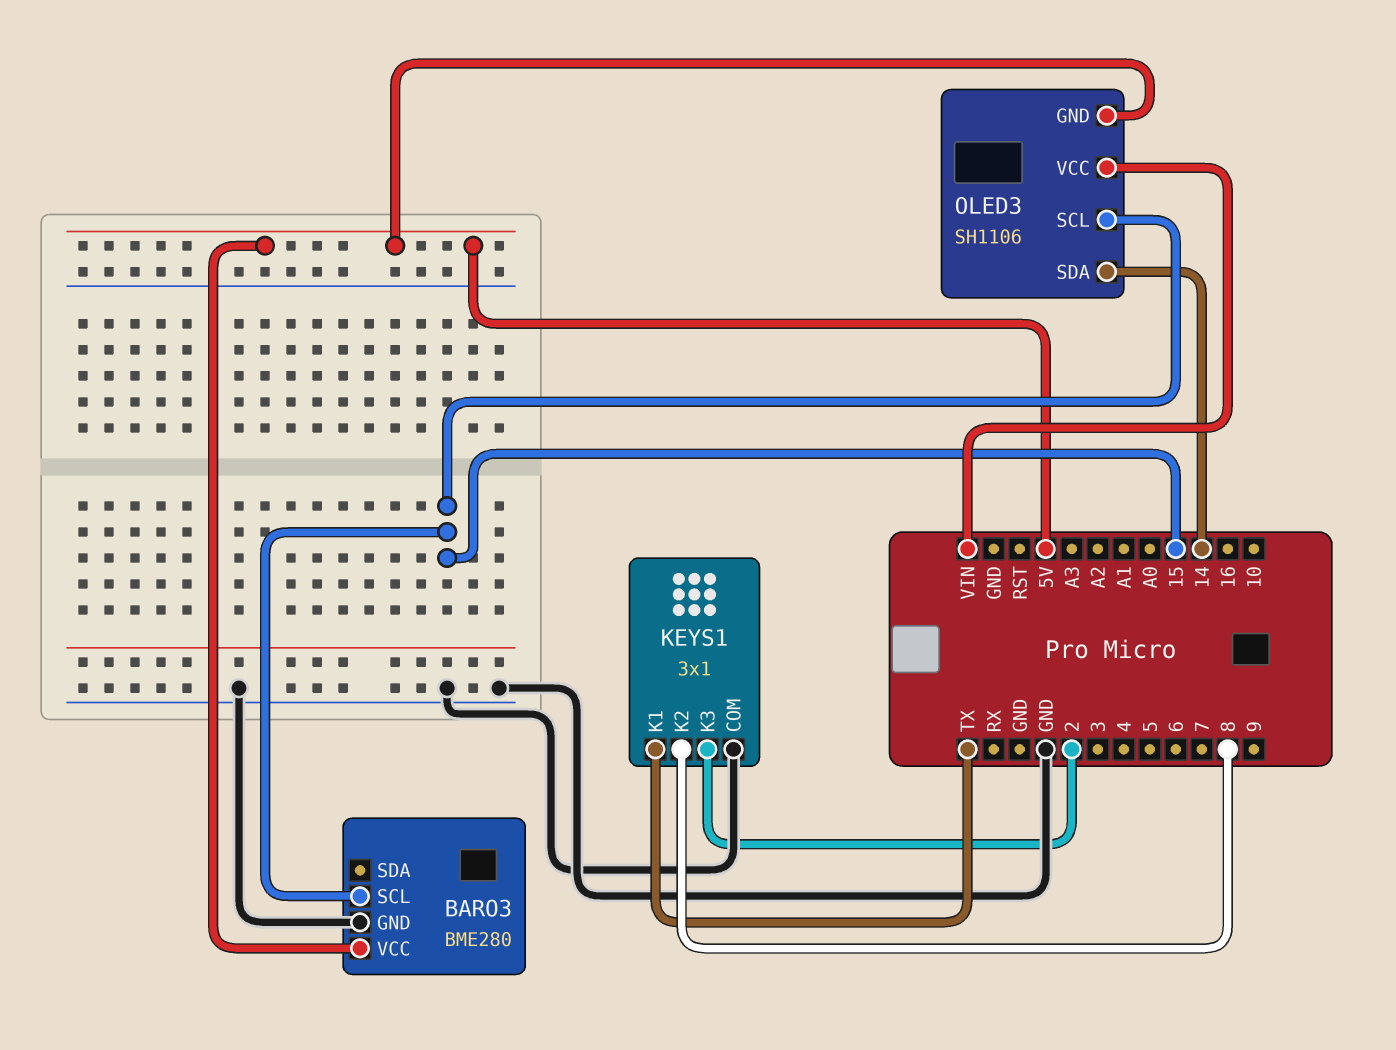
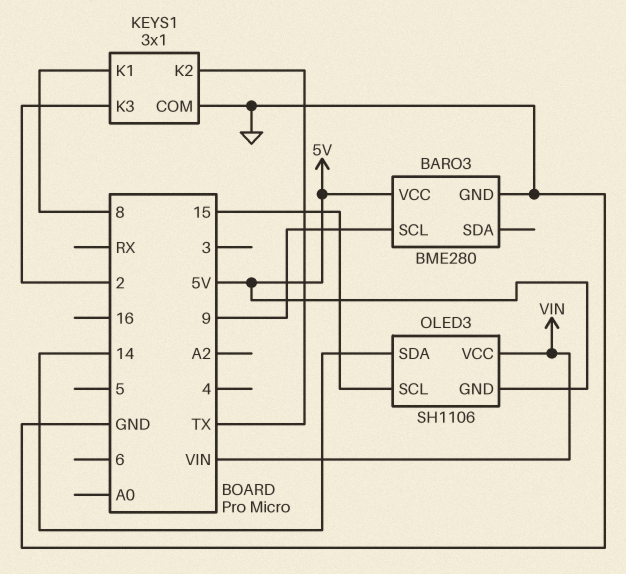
BARO3 pin SCL: 15 -> 9
KEYS1 pin K1: TX -> 8
KEYS1 pin K2: 8 -> TX

